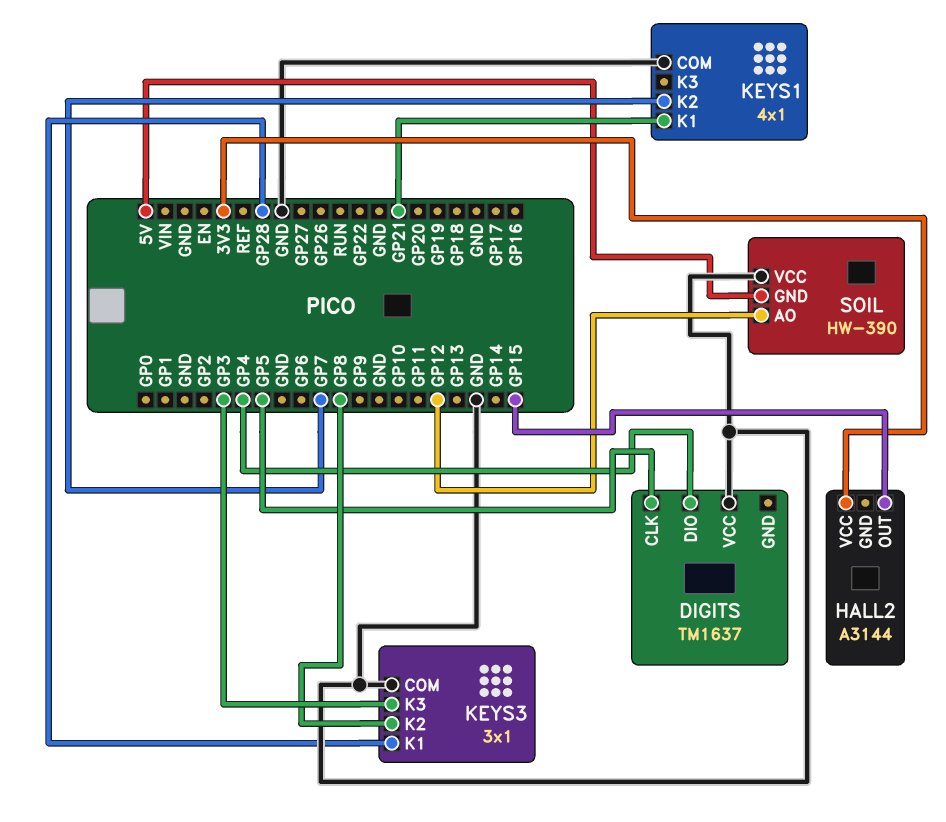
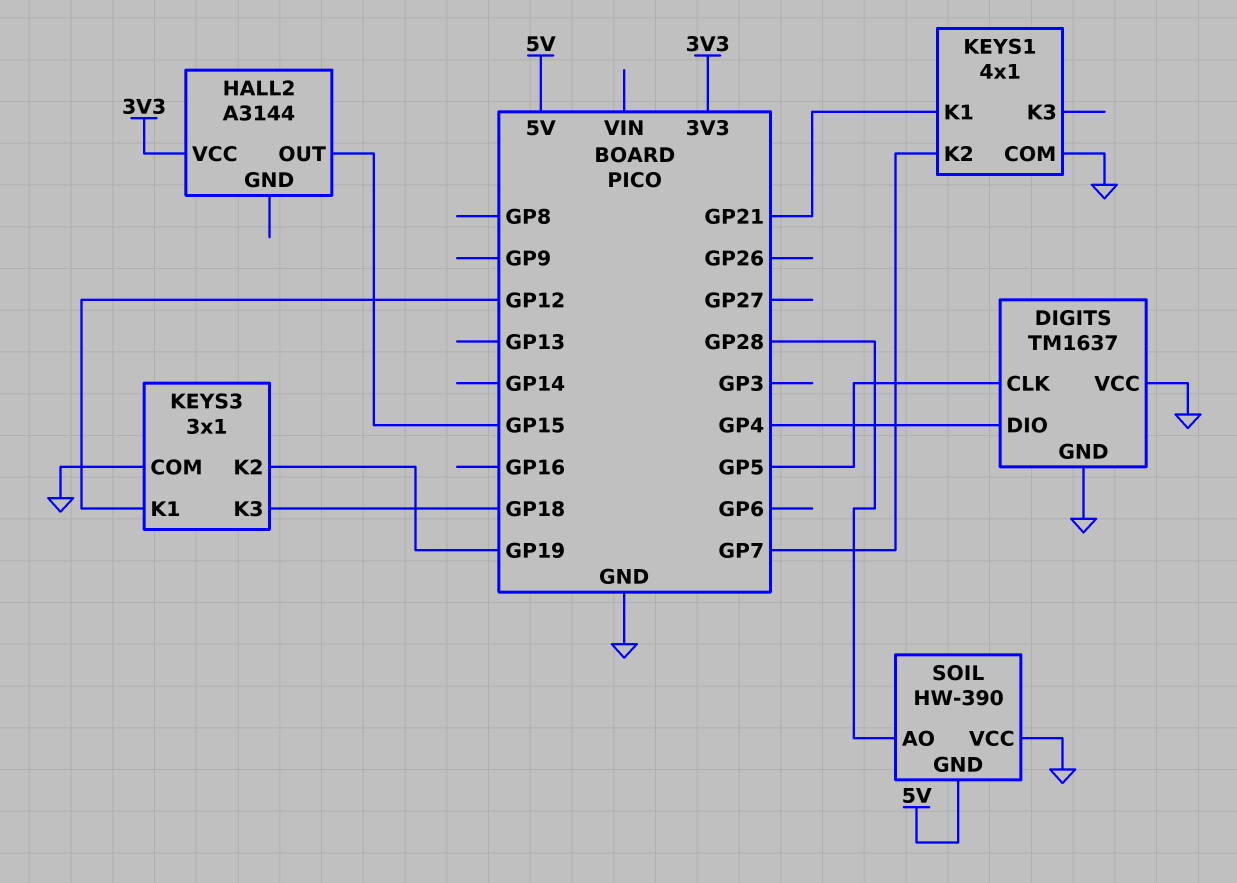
DIGITS pin GND: none -> GND
KEYS3 pin K1: GP28 -> GP12
KEYS3 pin K2: GP8 -> GP19
KEYS3 pin K3: GP3 -> GP18
SOIL pin AO: GP12 -> GP28

